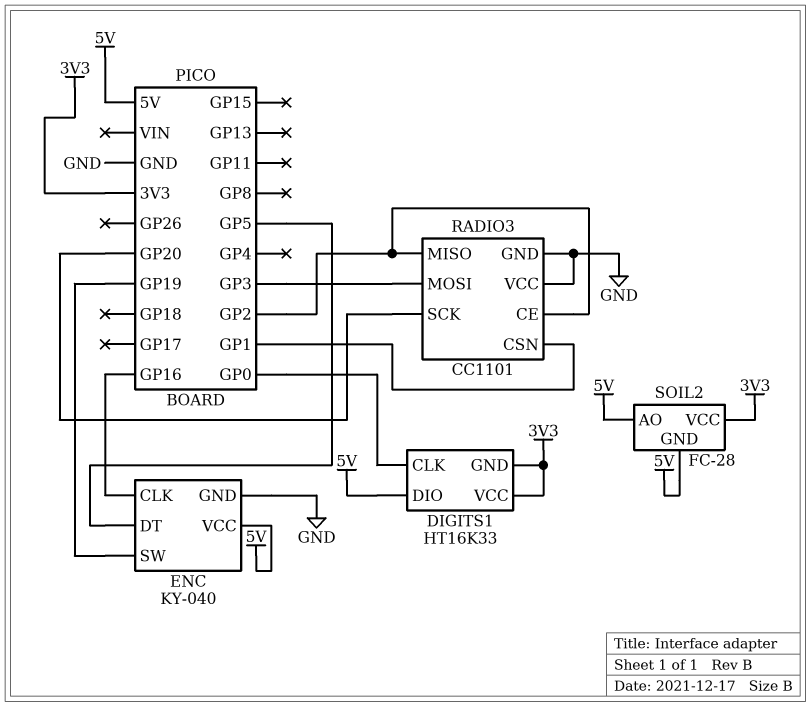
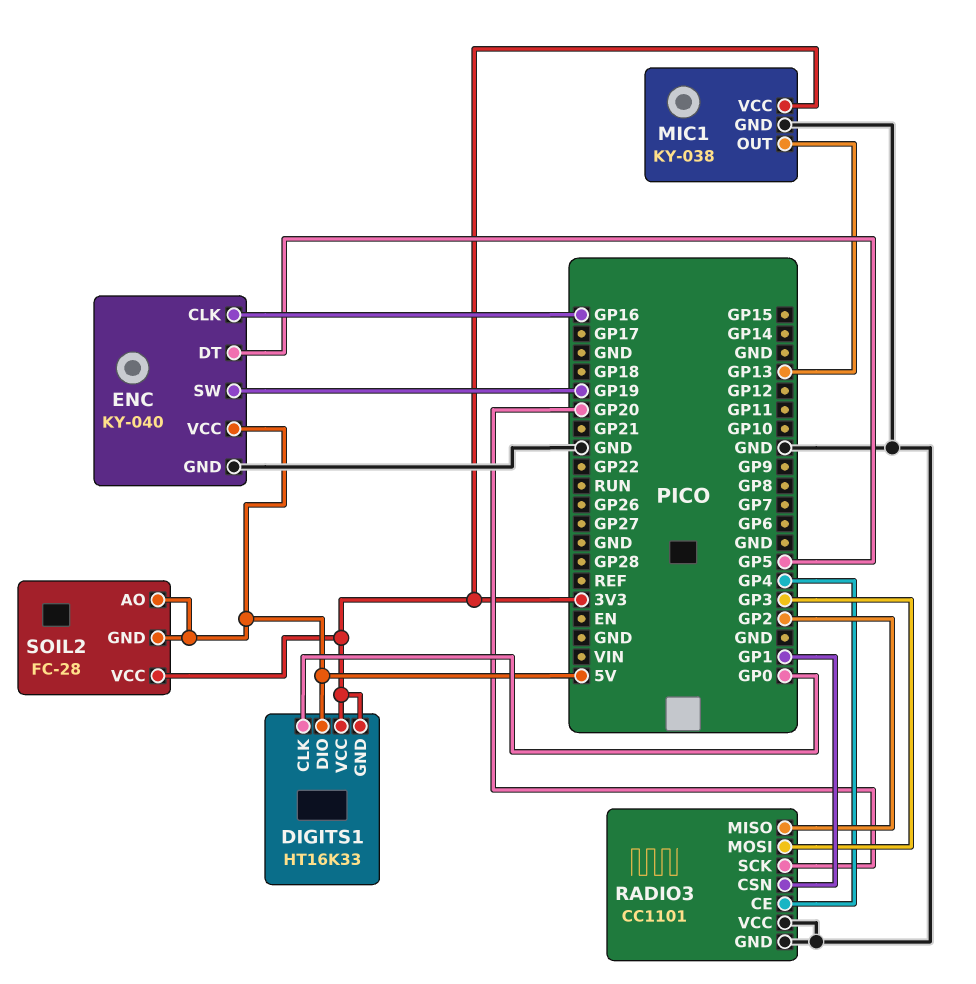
MIC1: none -> KY-038
MIC1 pin GND: none -> GND
MIC1 pin OUT: none -> GP13
MIC1 pin VCC: none -> 3V3
RADIO3 pin CE: GP2 -> GP4

